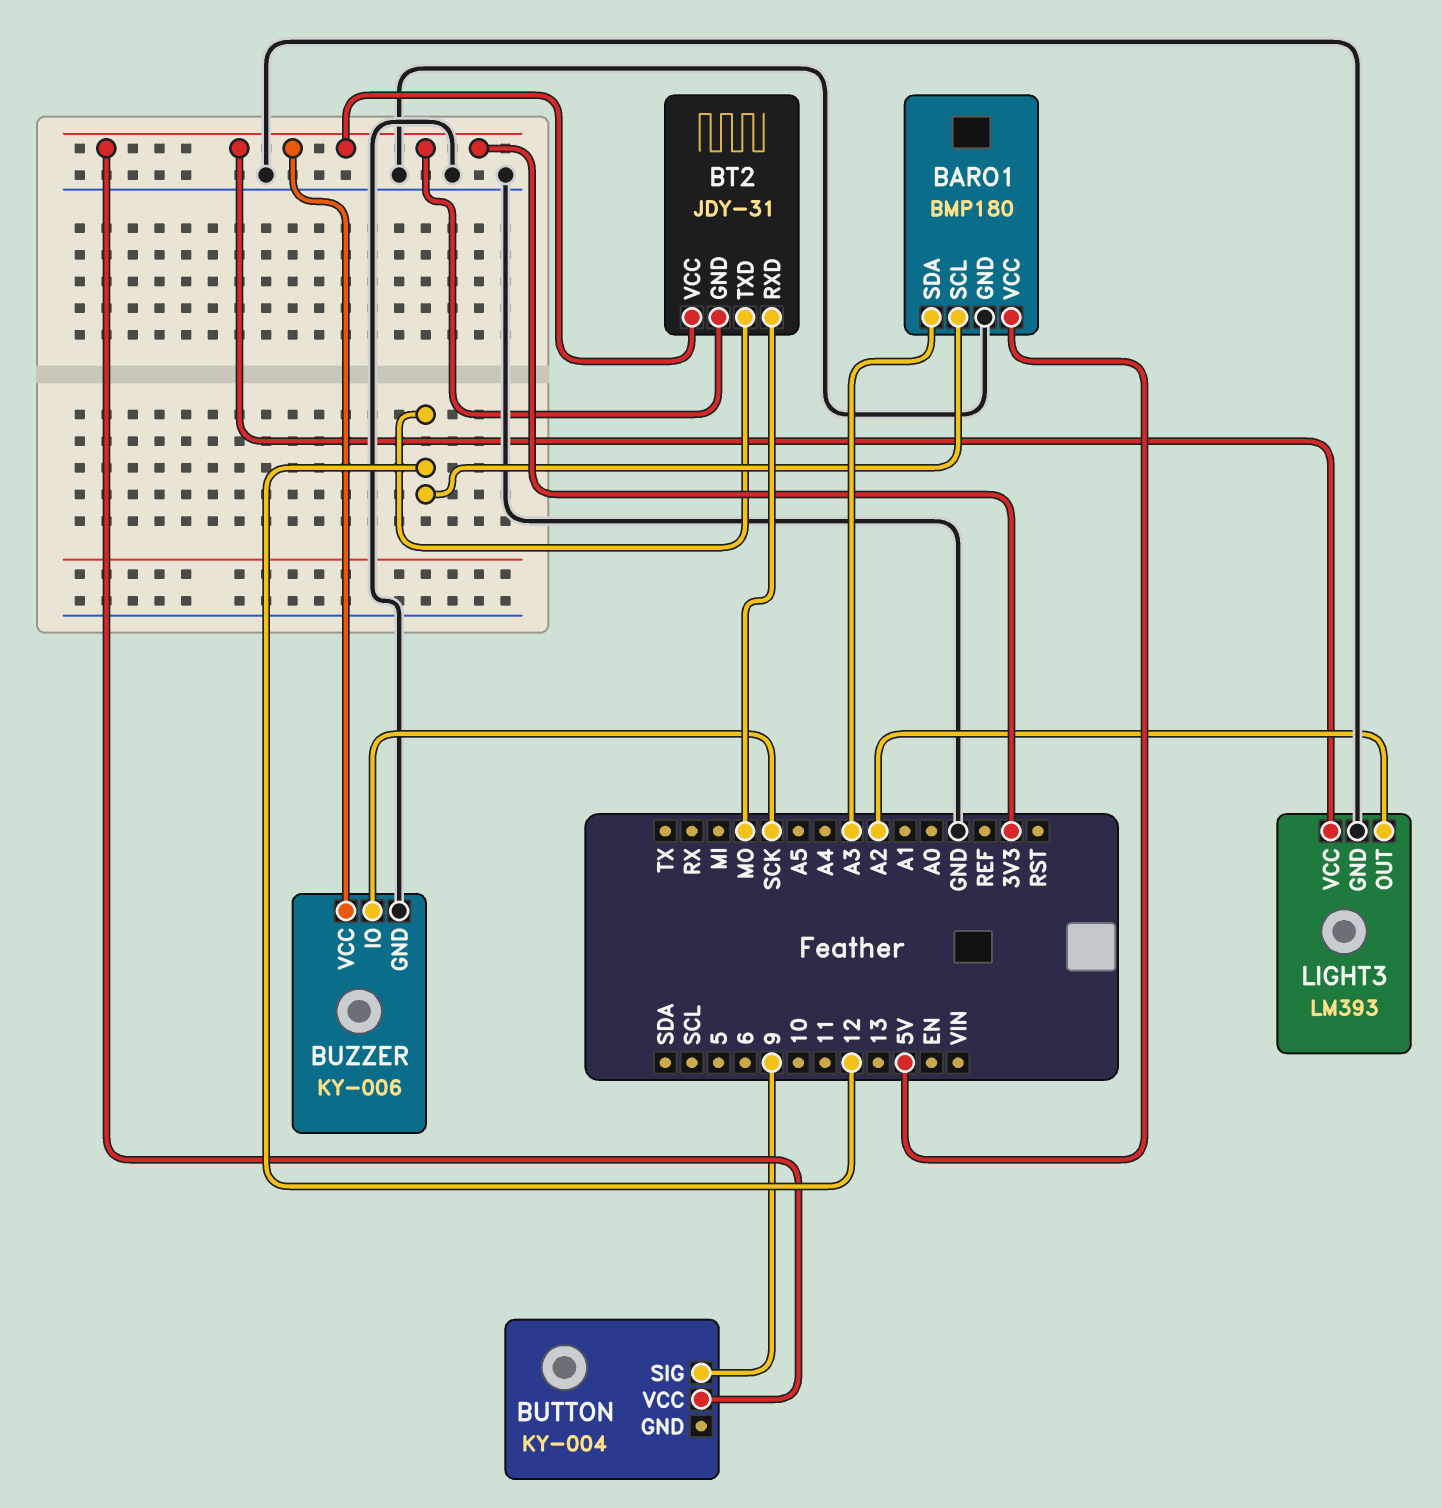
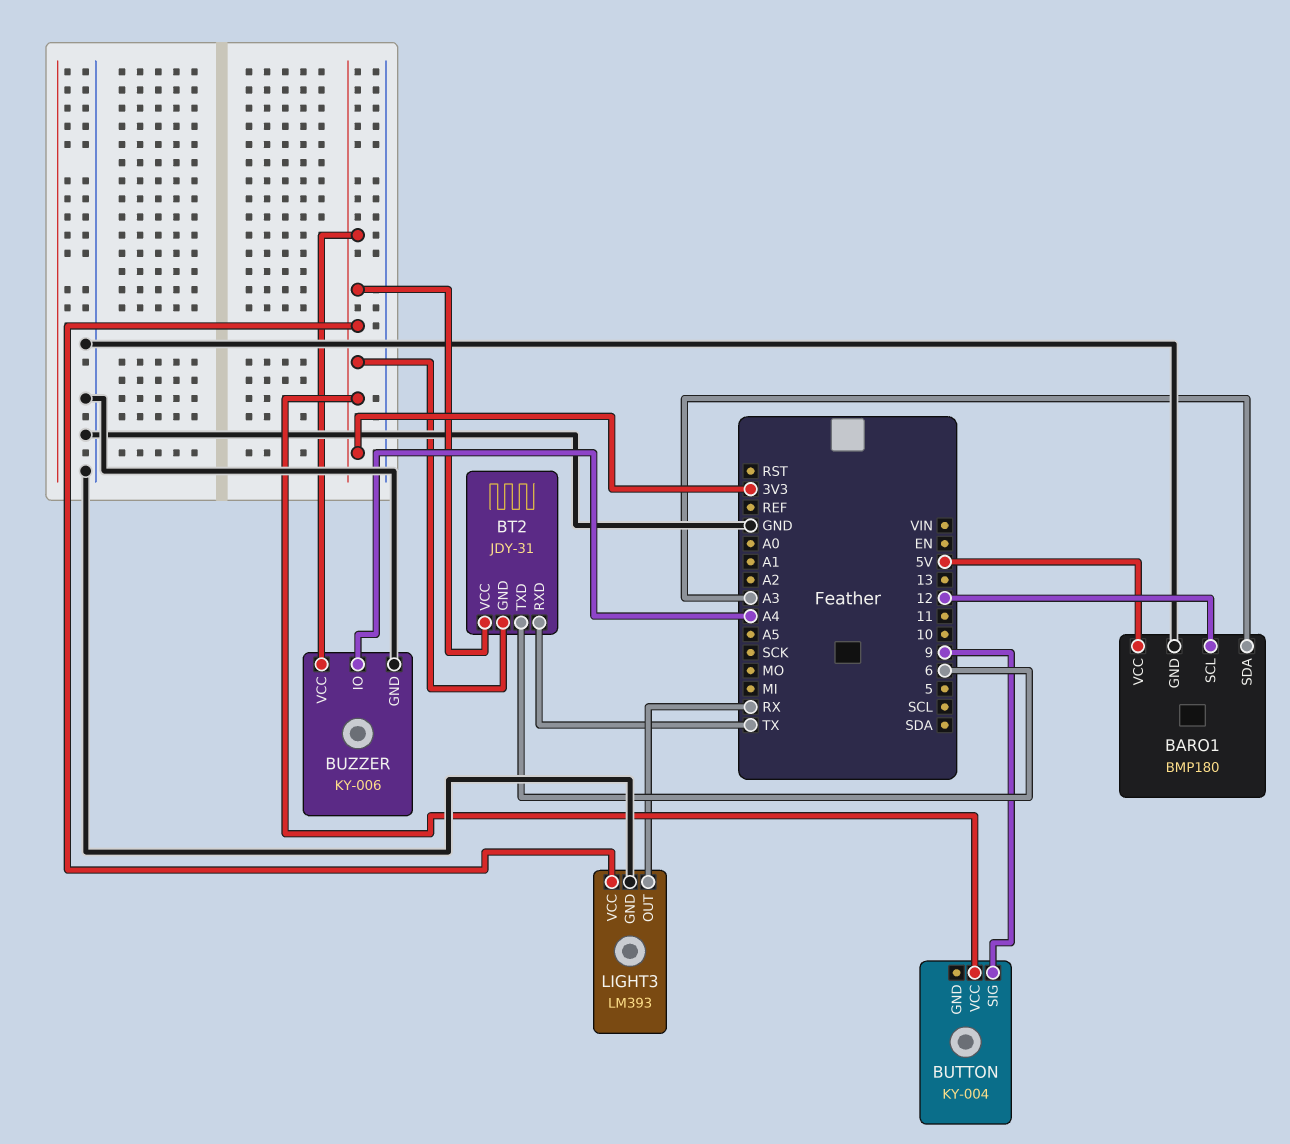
BT2 pin RXD: MO -> TX
BT2 pin TXD: 12 -> 6
BUZZER pin IO: SCK -> A4
LIGHT3 pin OUT: A2 -> RX

